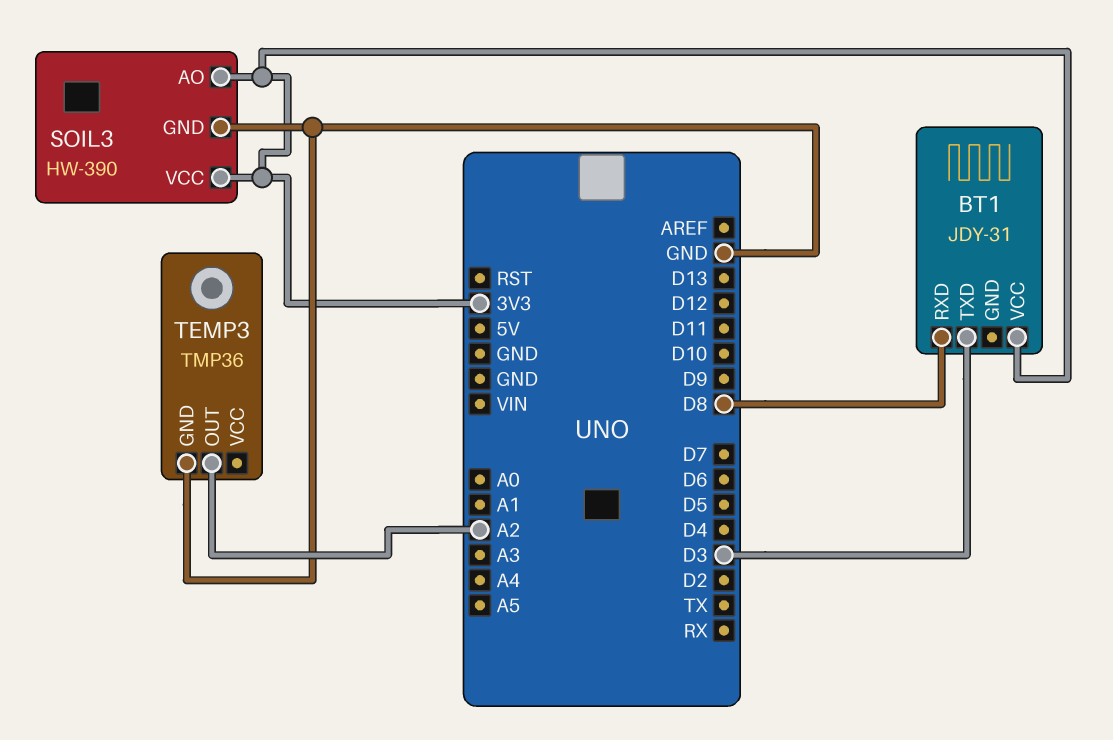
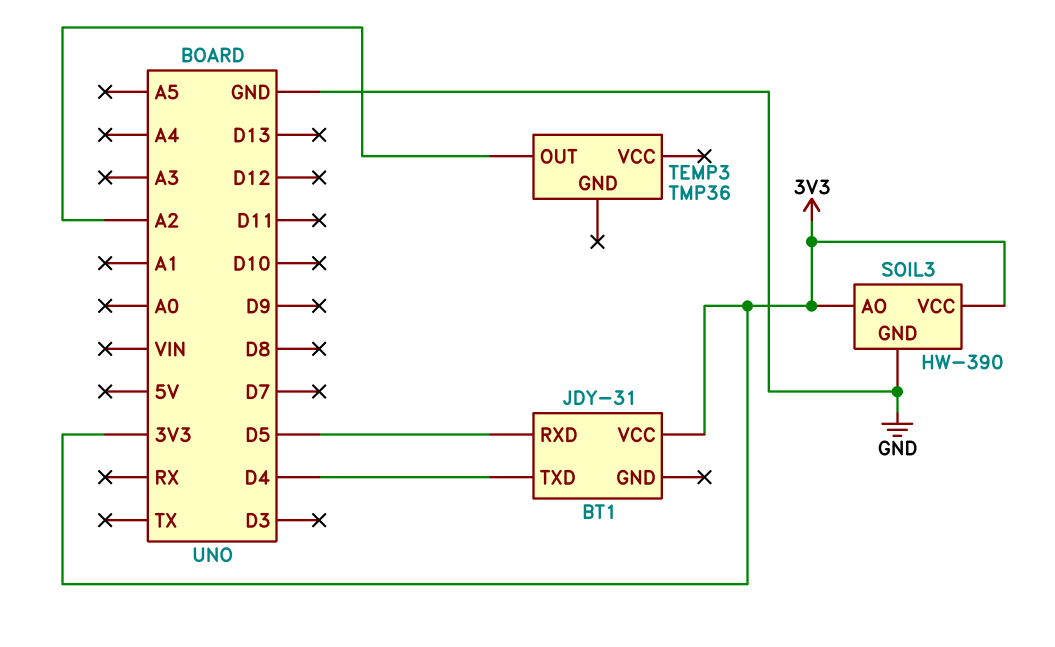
BT1 pin RXD: D8 -> D5
BT1 pin TXD: D3 -> D4
TEMP3 pin GND: GND -> none

